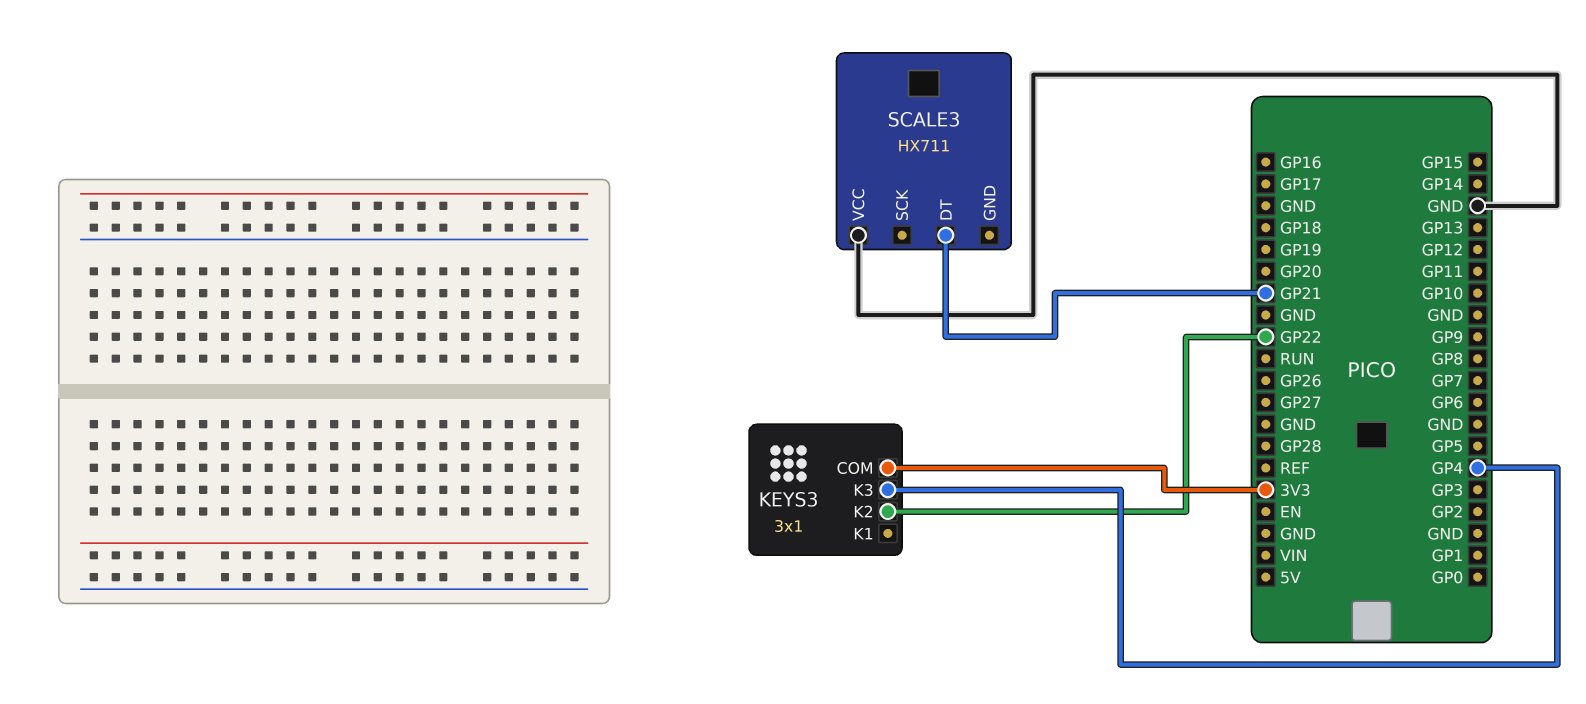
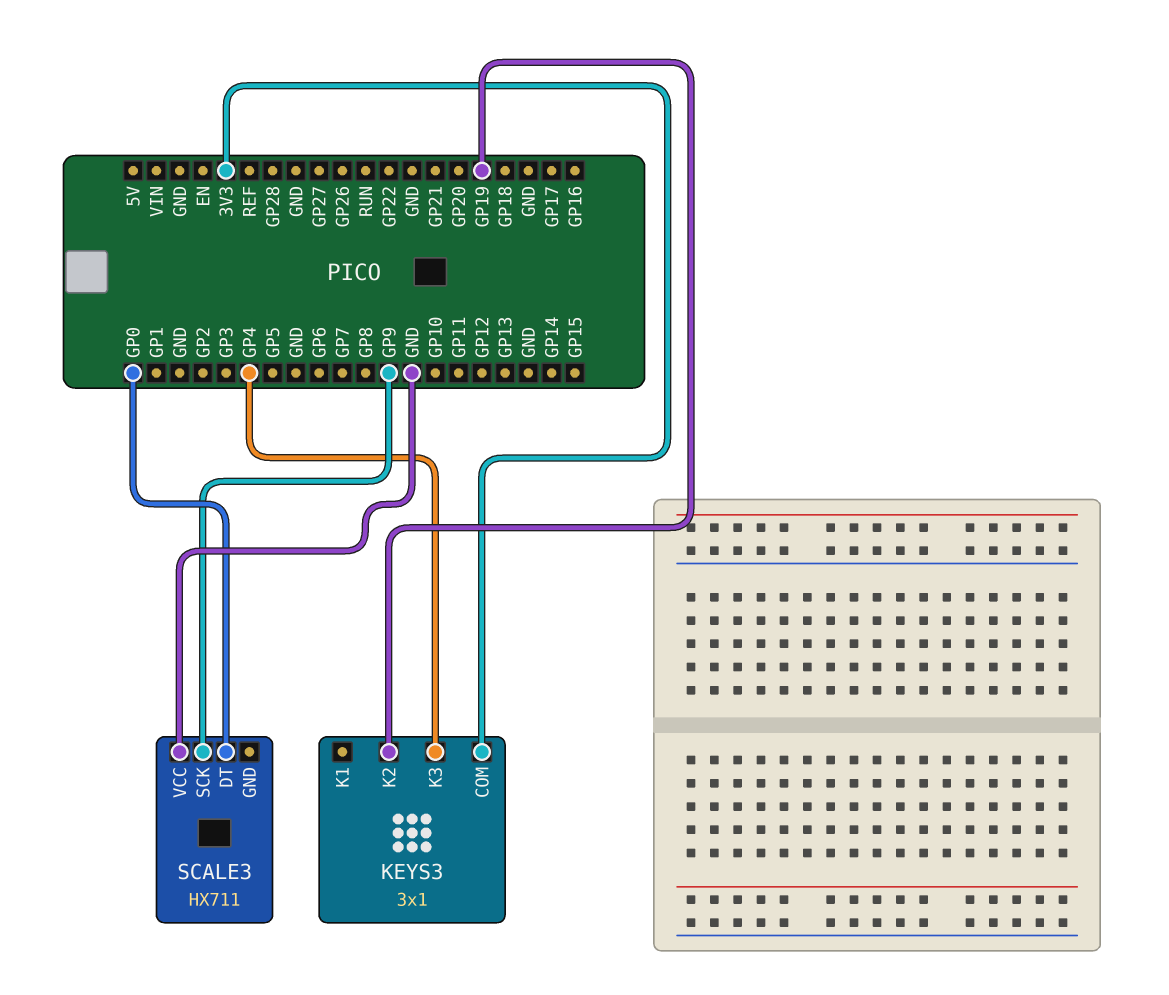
KEYS3 pin K2: GP22 -> GP19
SCALE3 pin DT: GP21 -> GP0
SCALE3 pin SCK: none -> GP9

